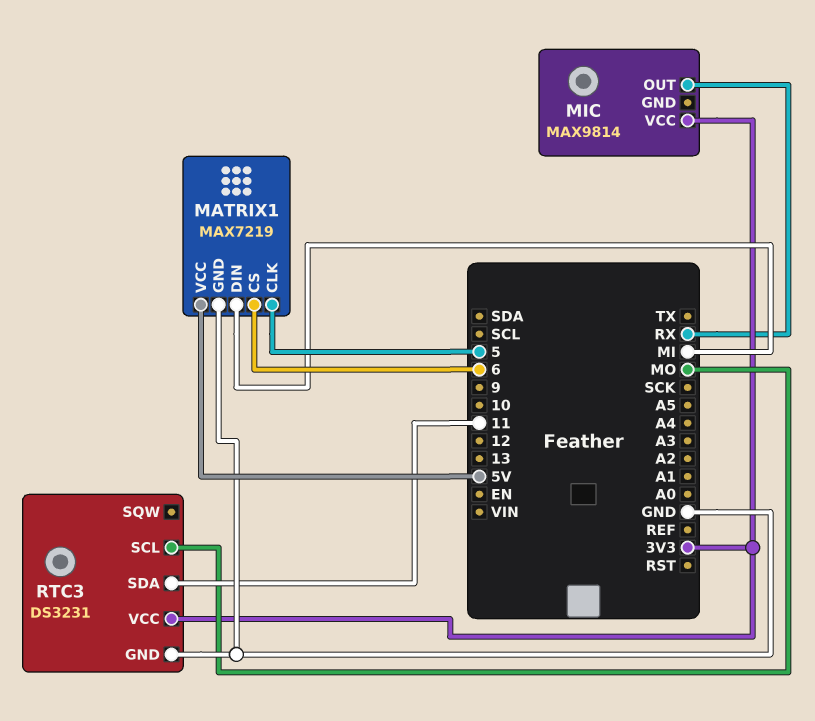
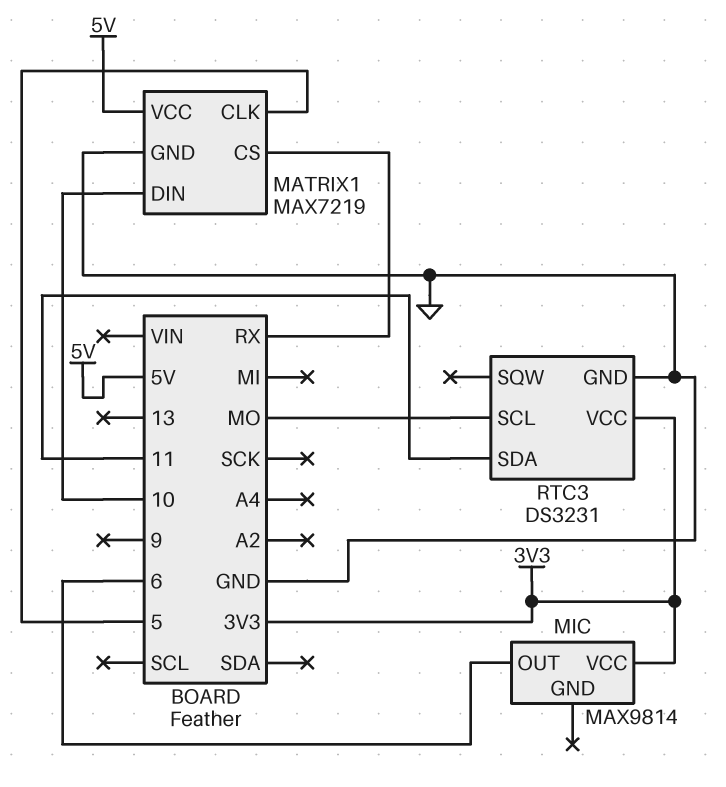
MATRIX1 pin CS: 6 -> RX
MATRIX1 pin DIN: MI -> 10
MIC pin OUT: RX -> 6

